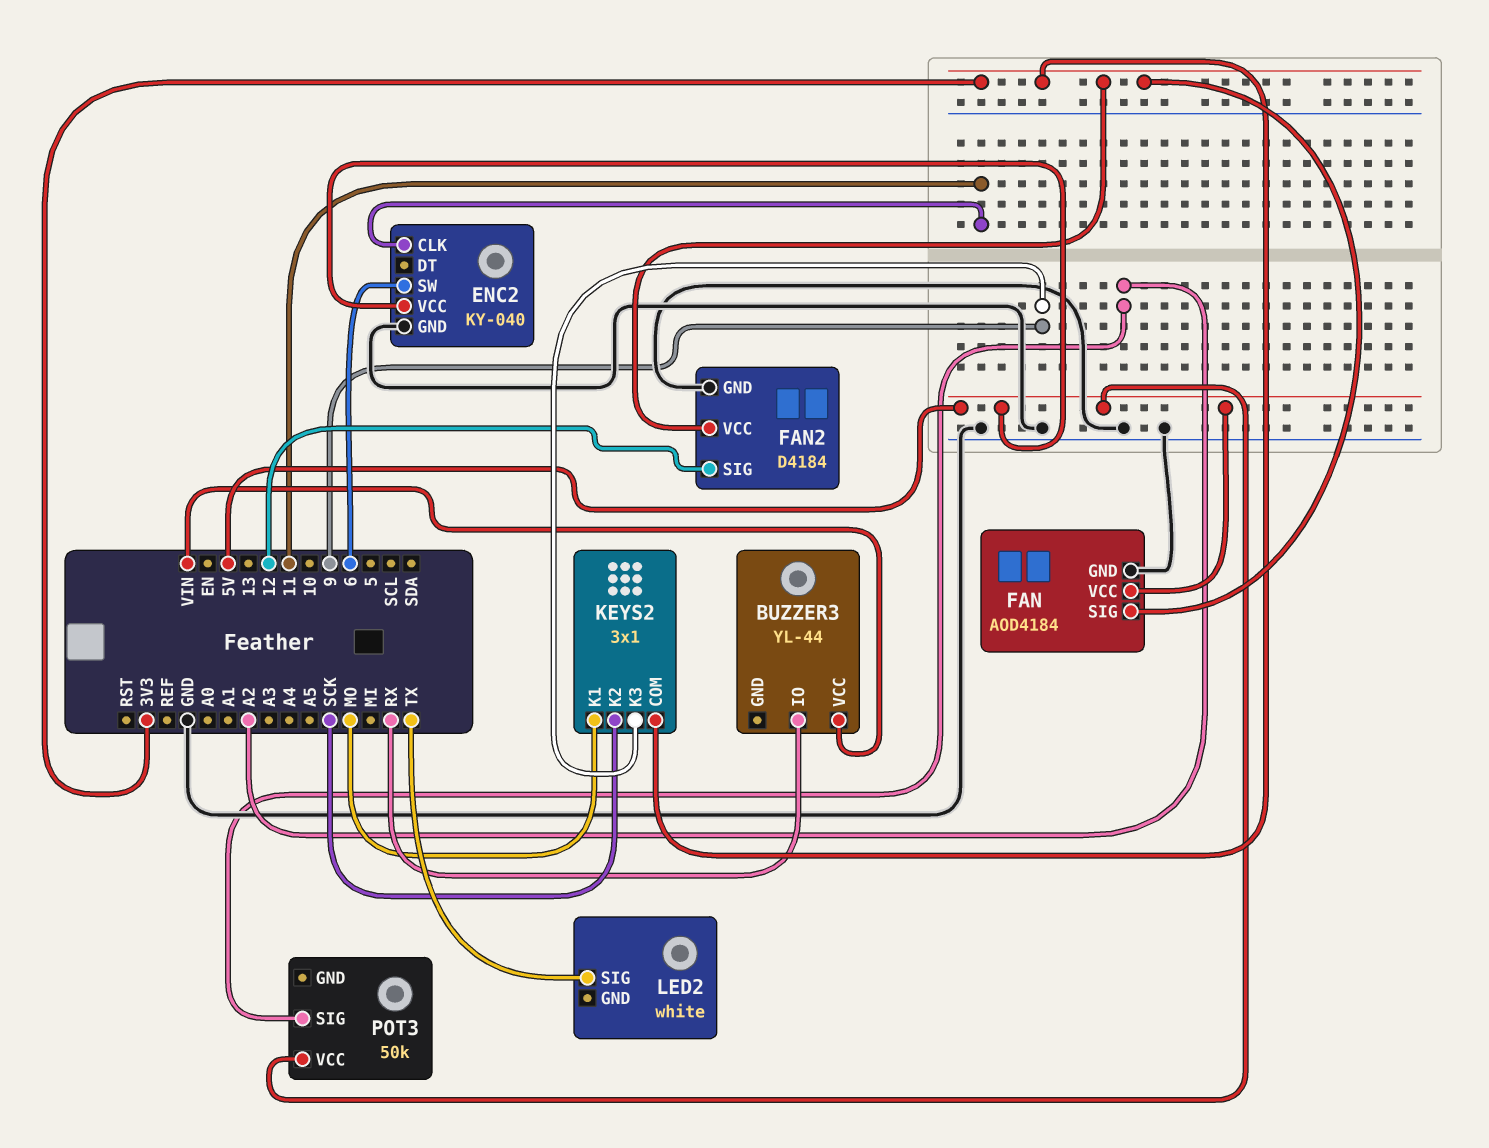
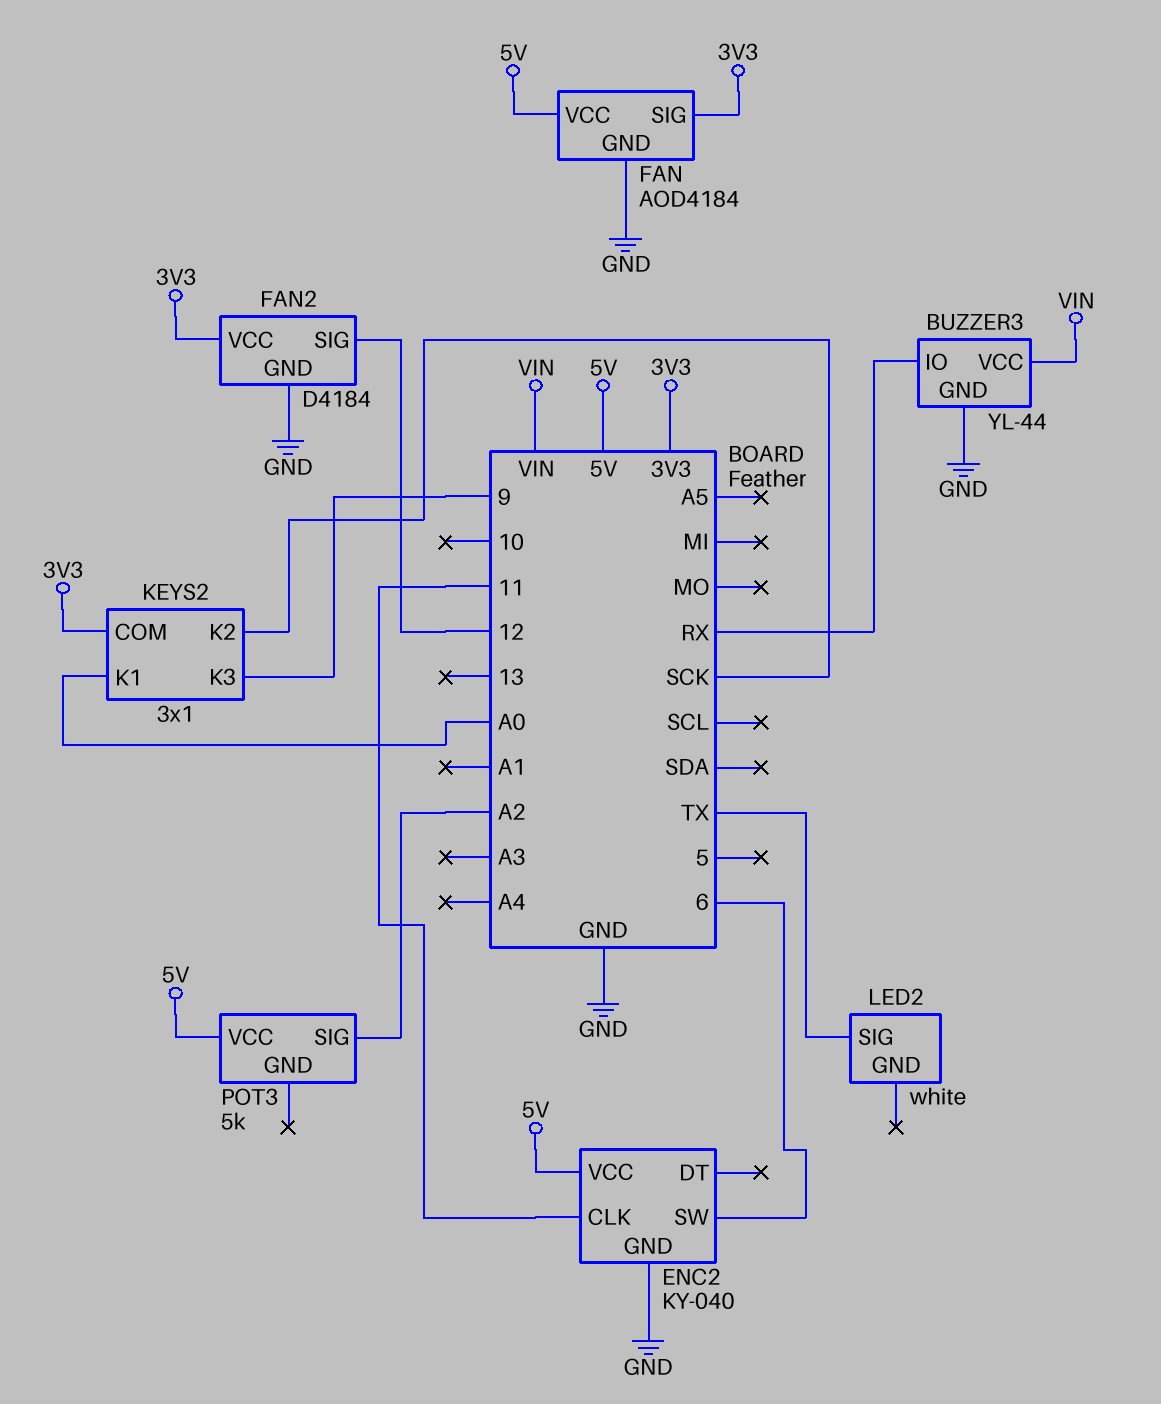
BUZZER3 pin GND: none -> GND
KEYS2 pin K1: MO -> A0
POT3: 50k -> 5k

